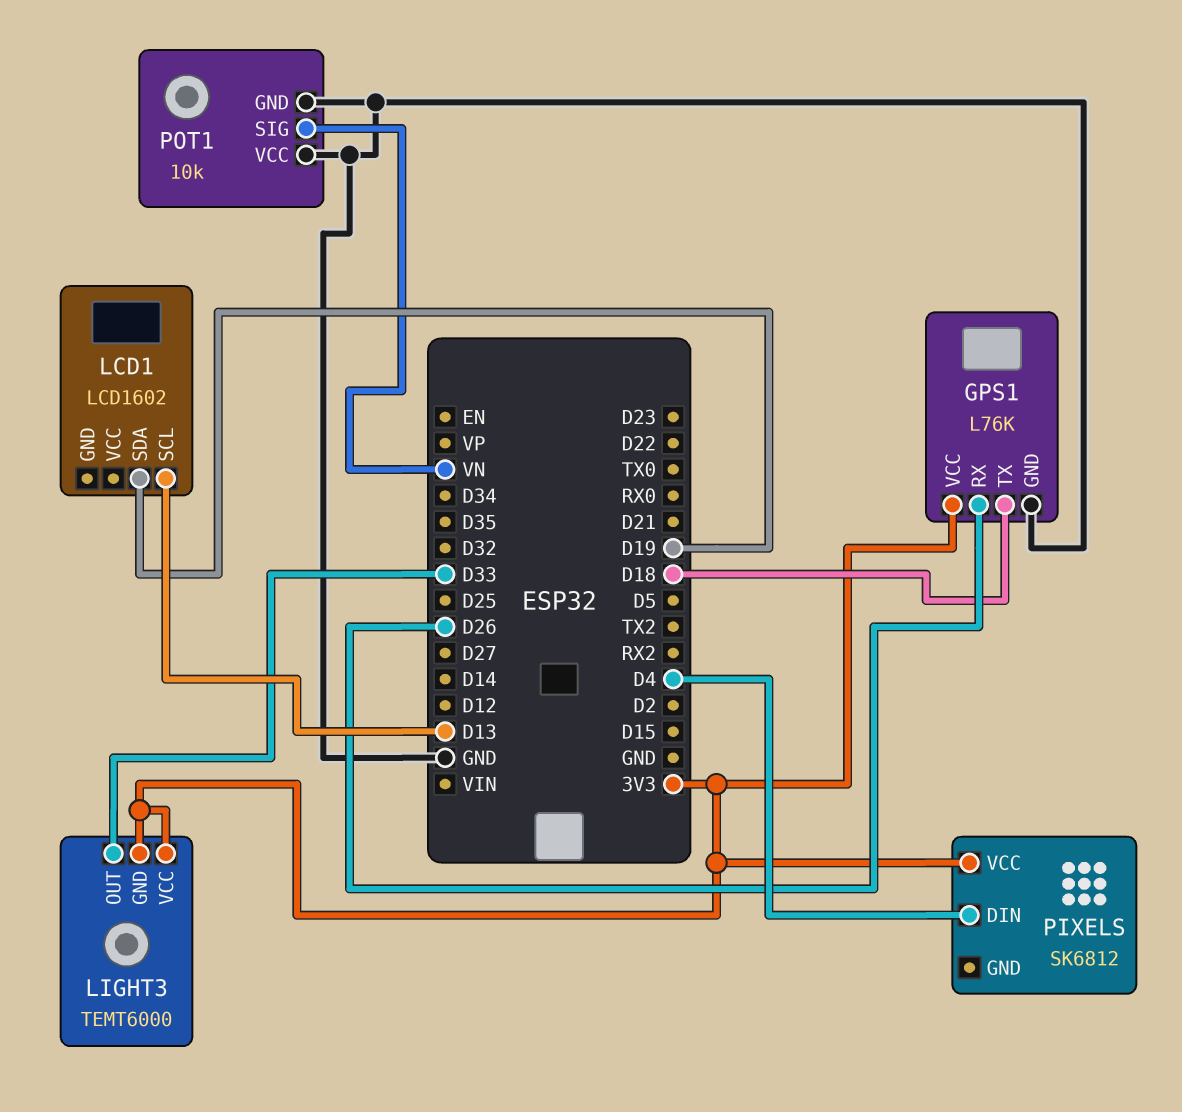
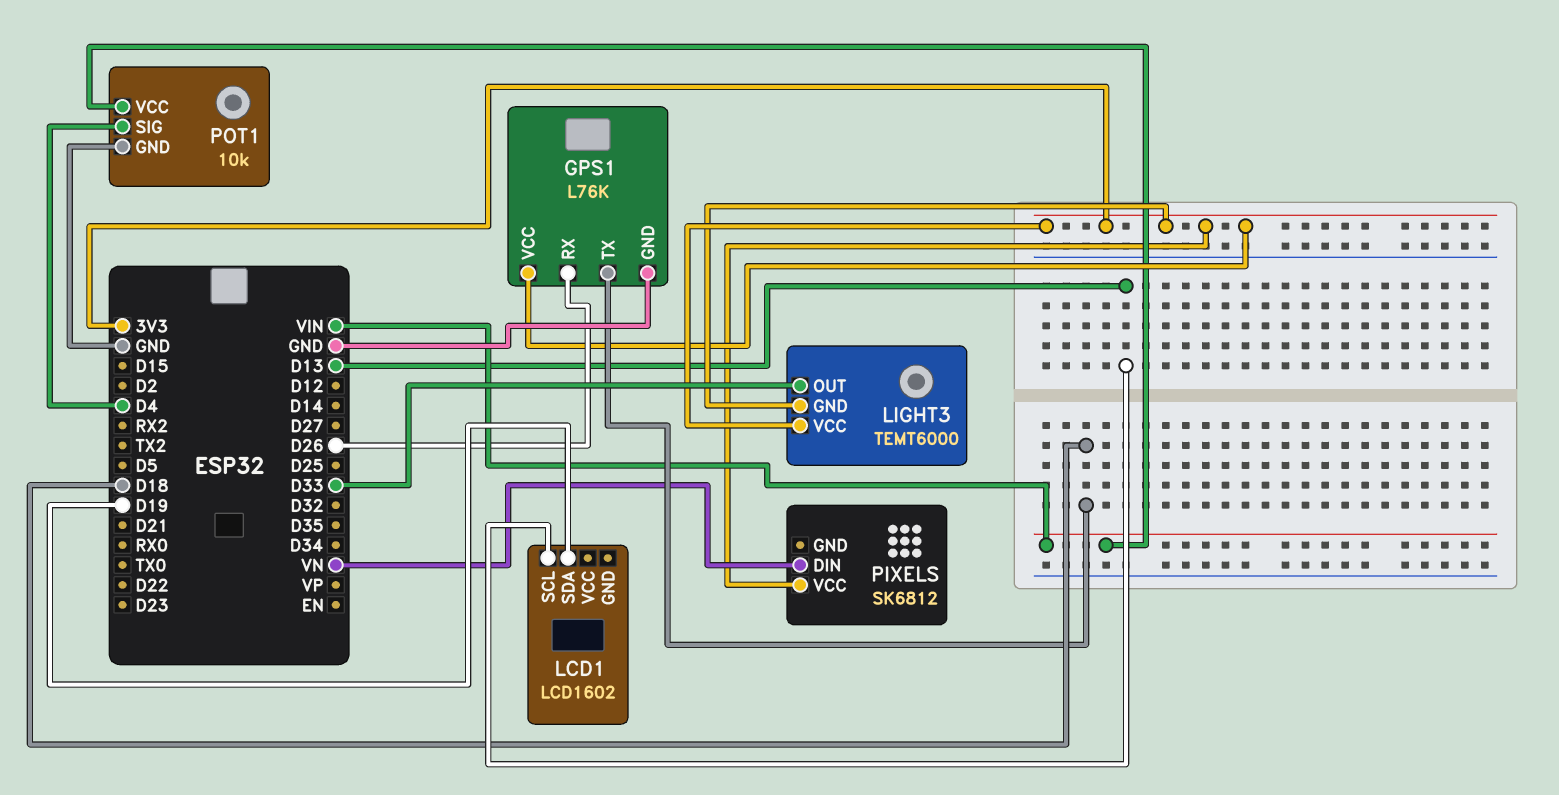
PIXELS pin DIN: D4 -> VN
POT1 pin SIG: VN -> D4
POT1 pin VCC: GND -> VIN

